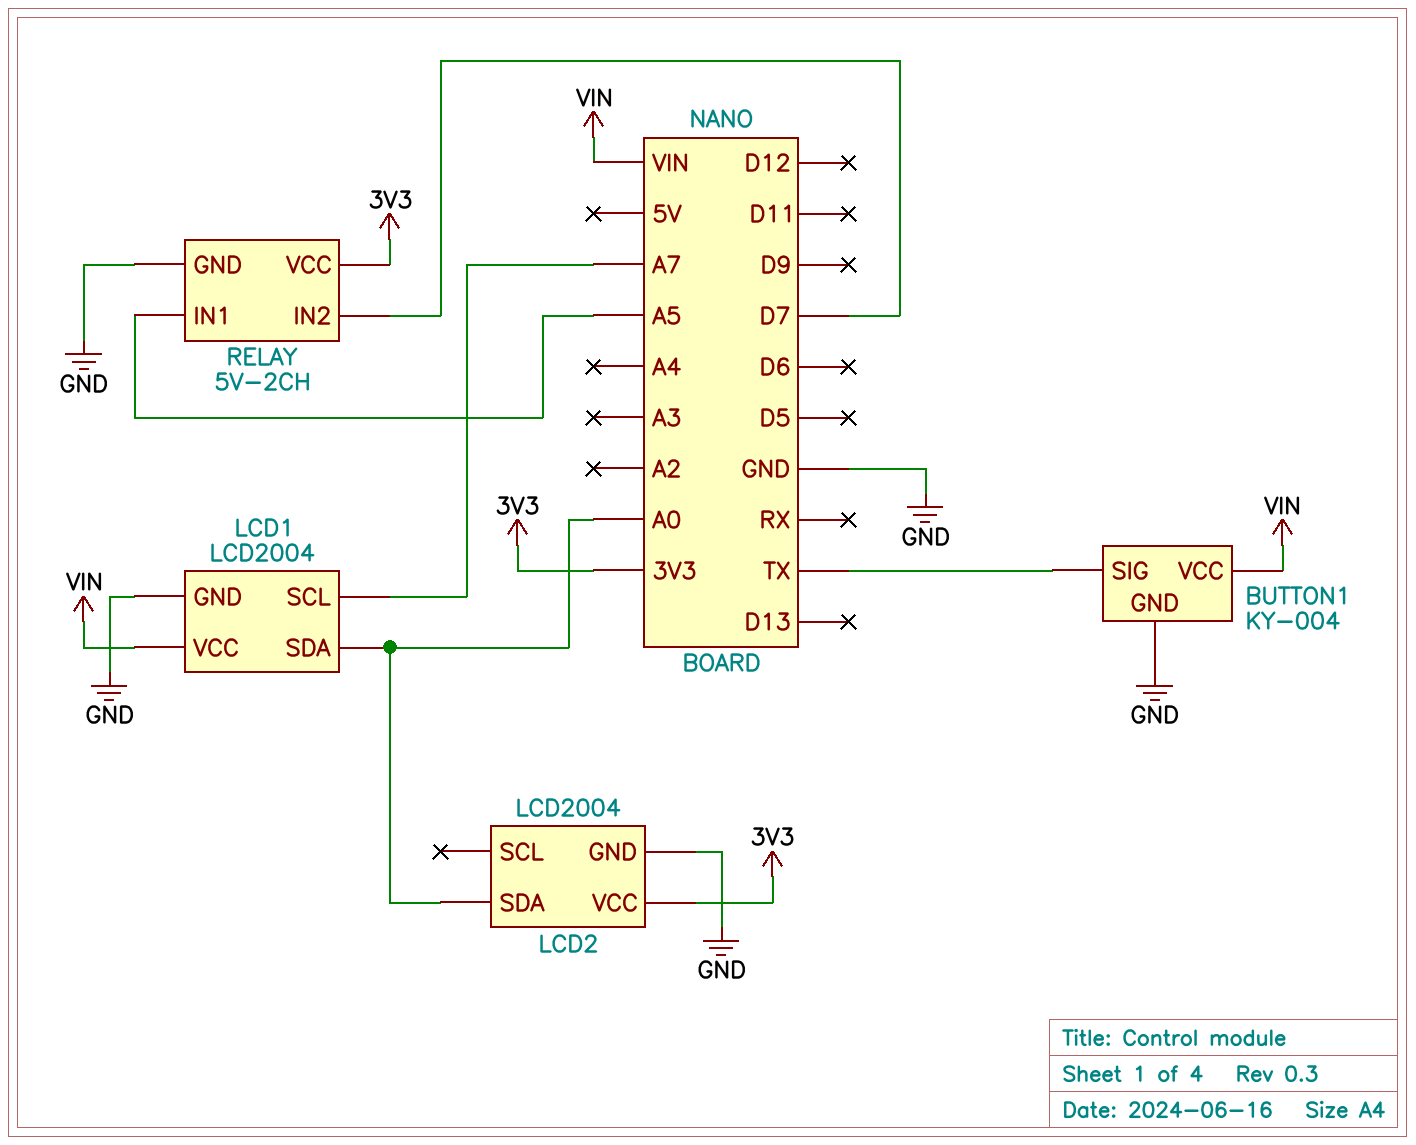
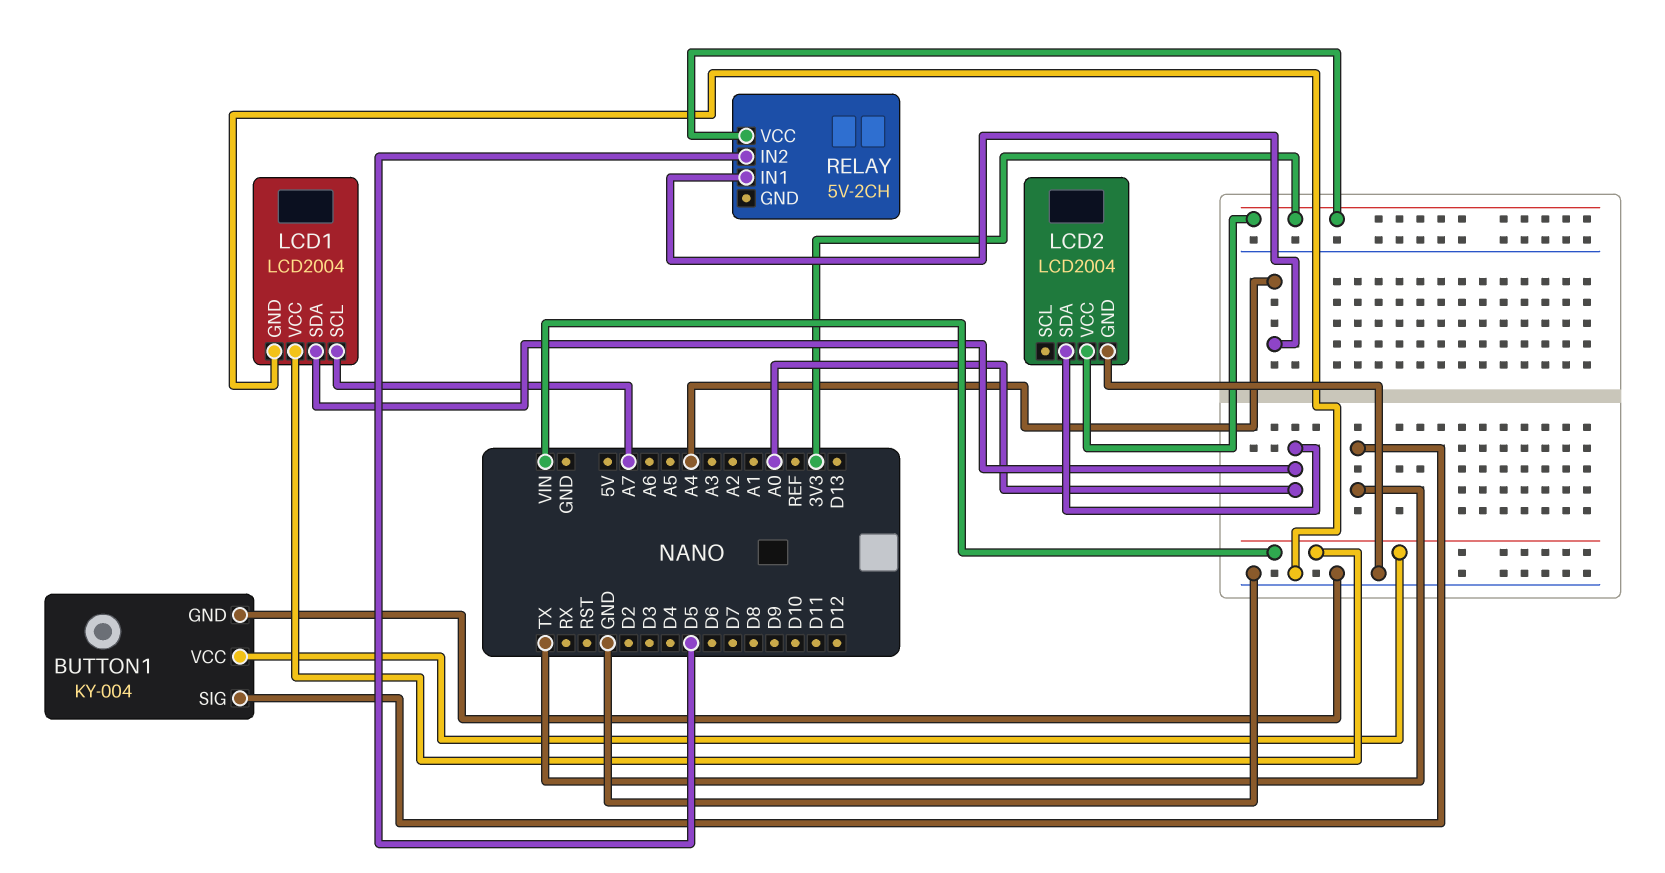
RELAY pin GND: GND -> none
RELAY pin IN1: A5 -> A4
RELAY pin IN2: D7 -> D5

